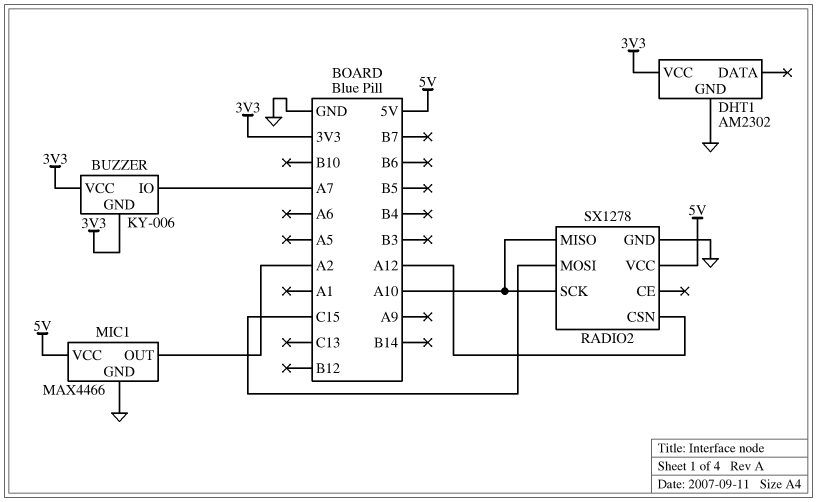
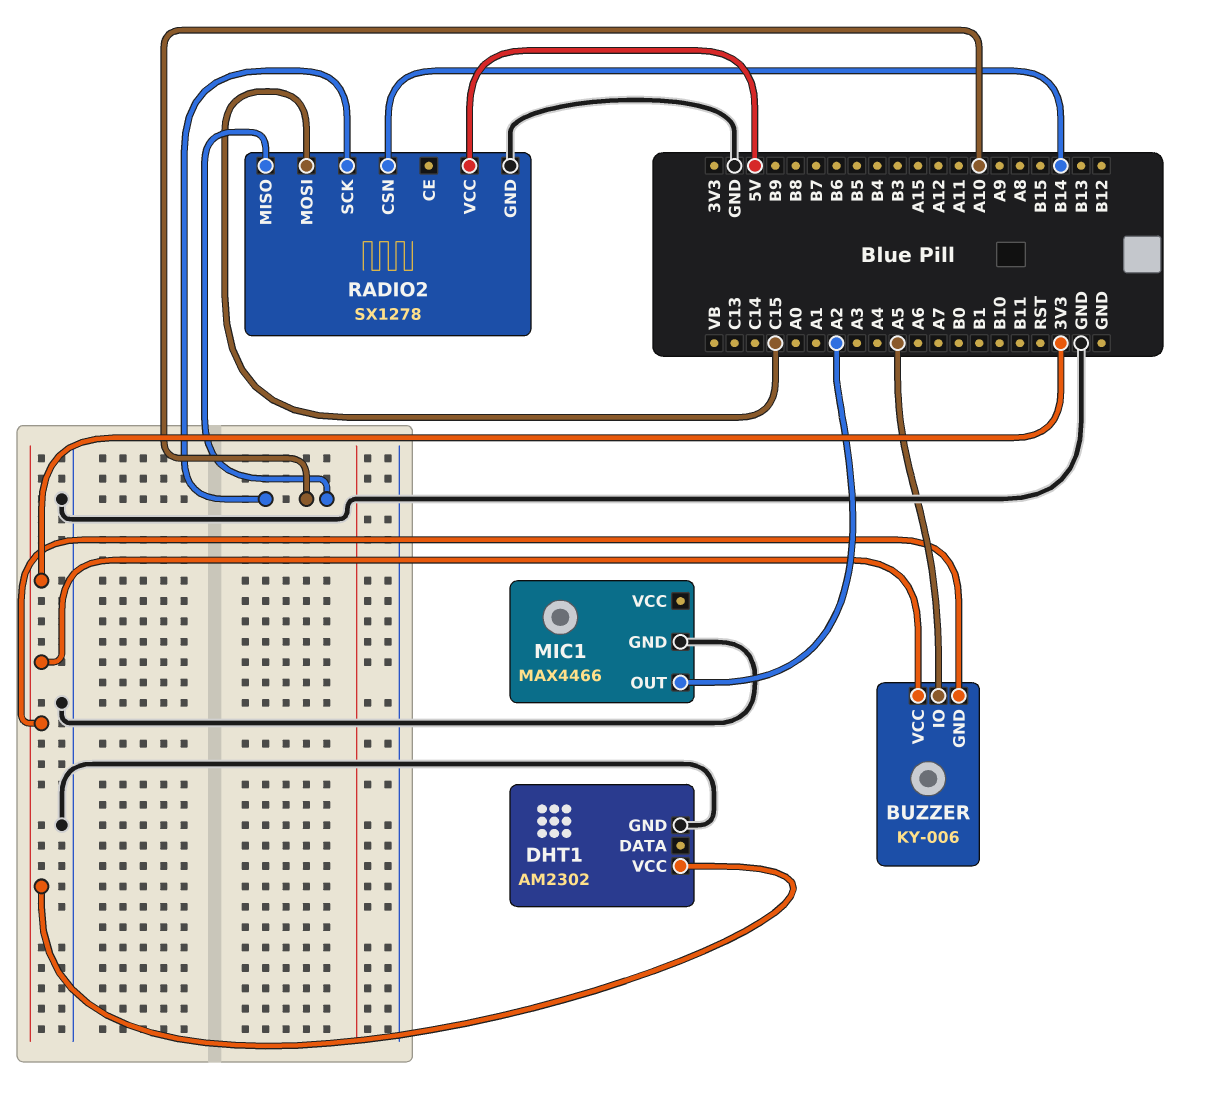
BUZZER pin IO: A7 -> A5
MIC1 pin VCC: 5V -> none
RADIO2 pin CSN: A12 -> B14

